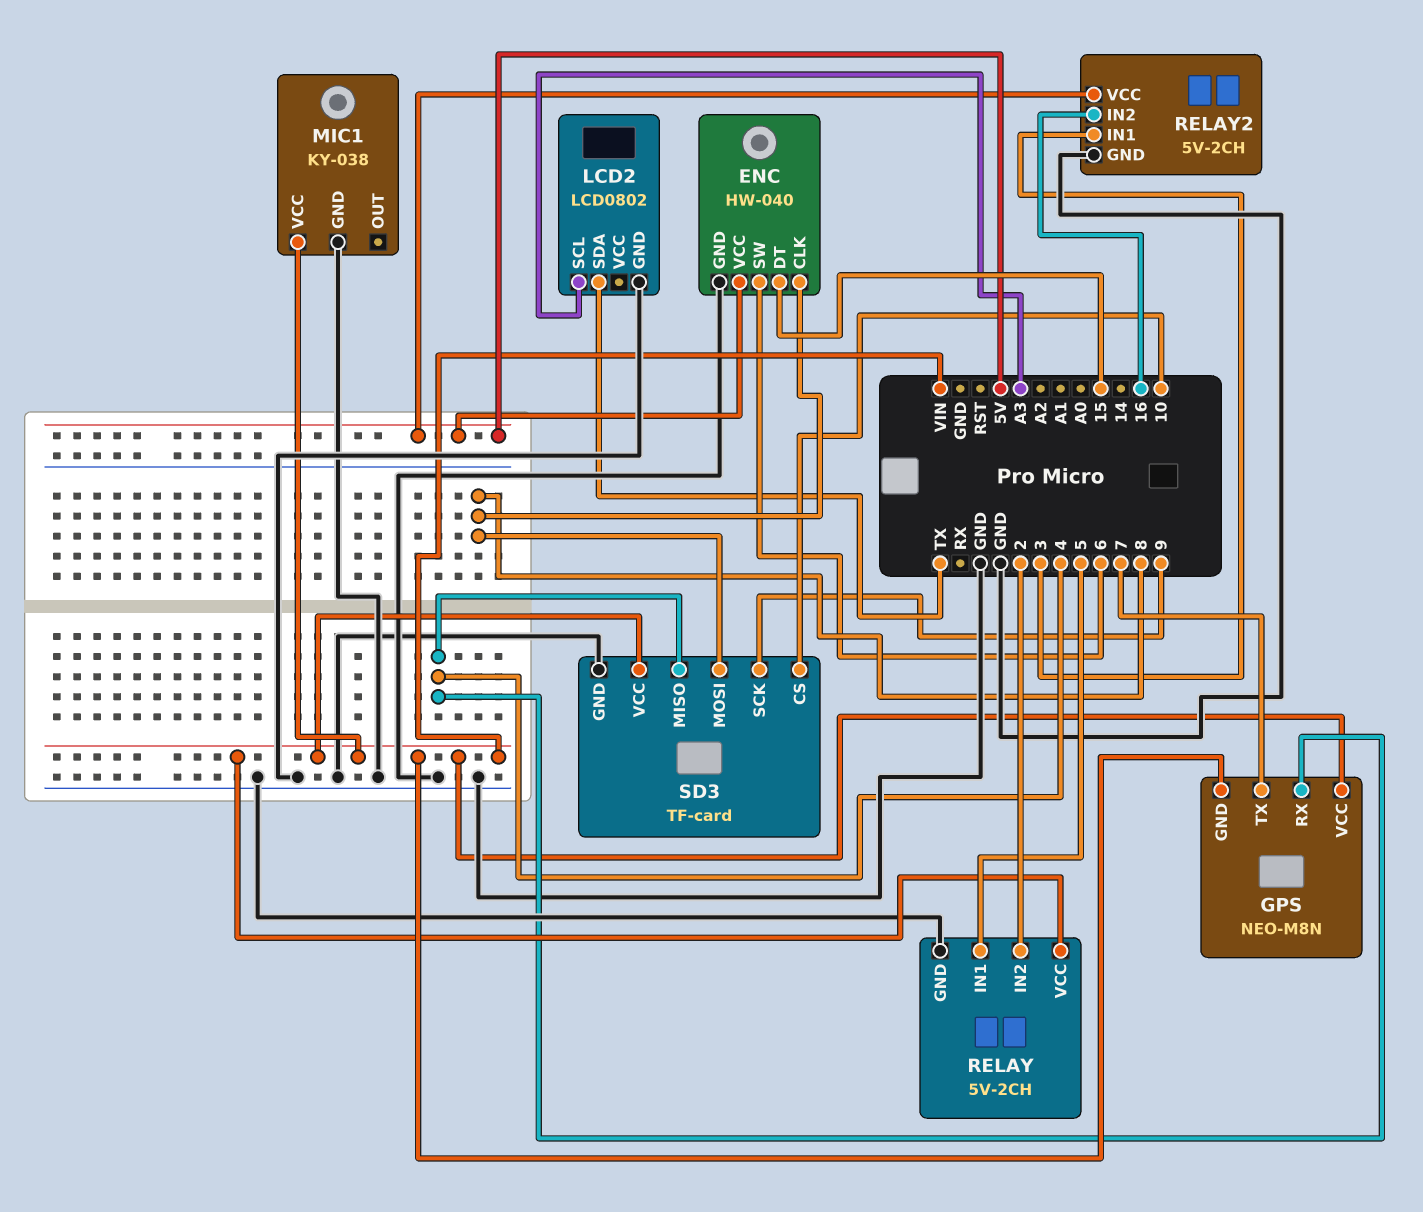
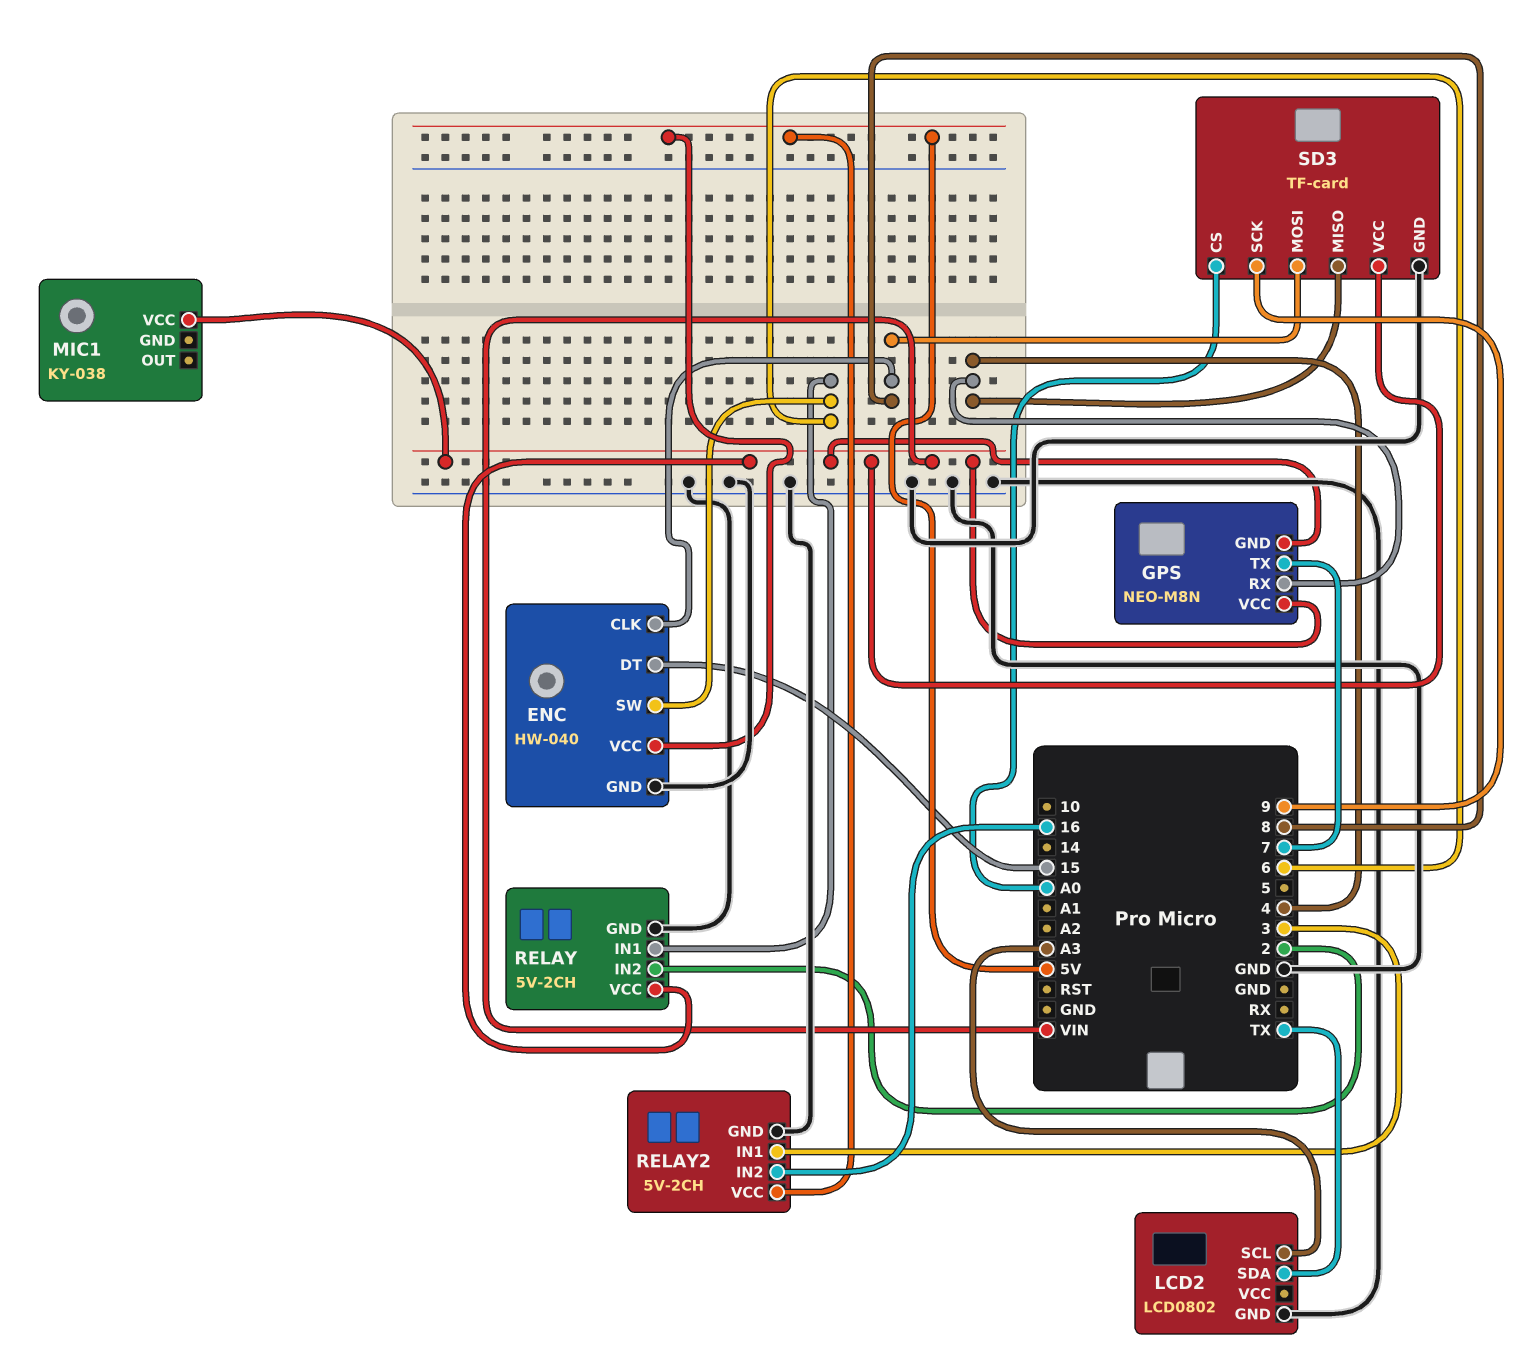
MIC1 pin GND: GND -> none
RELAY pin IN1: 5 -> 6
SD3 pin CS: 10 -> A0

